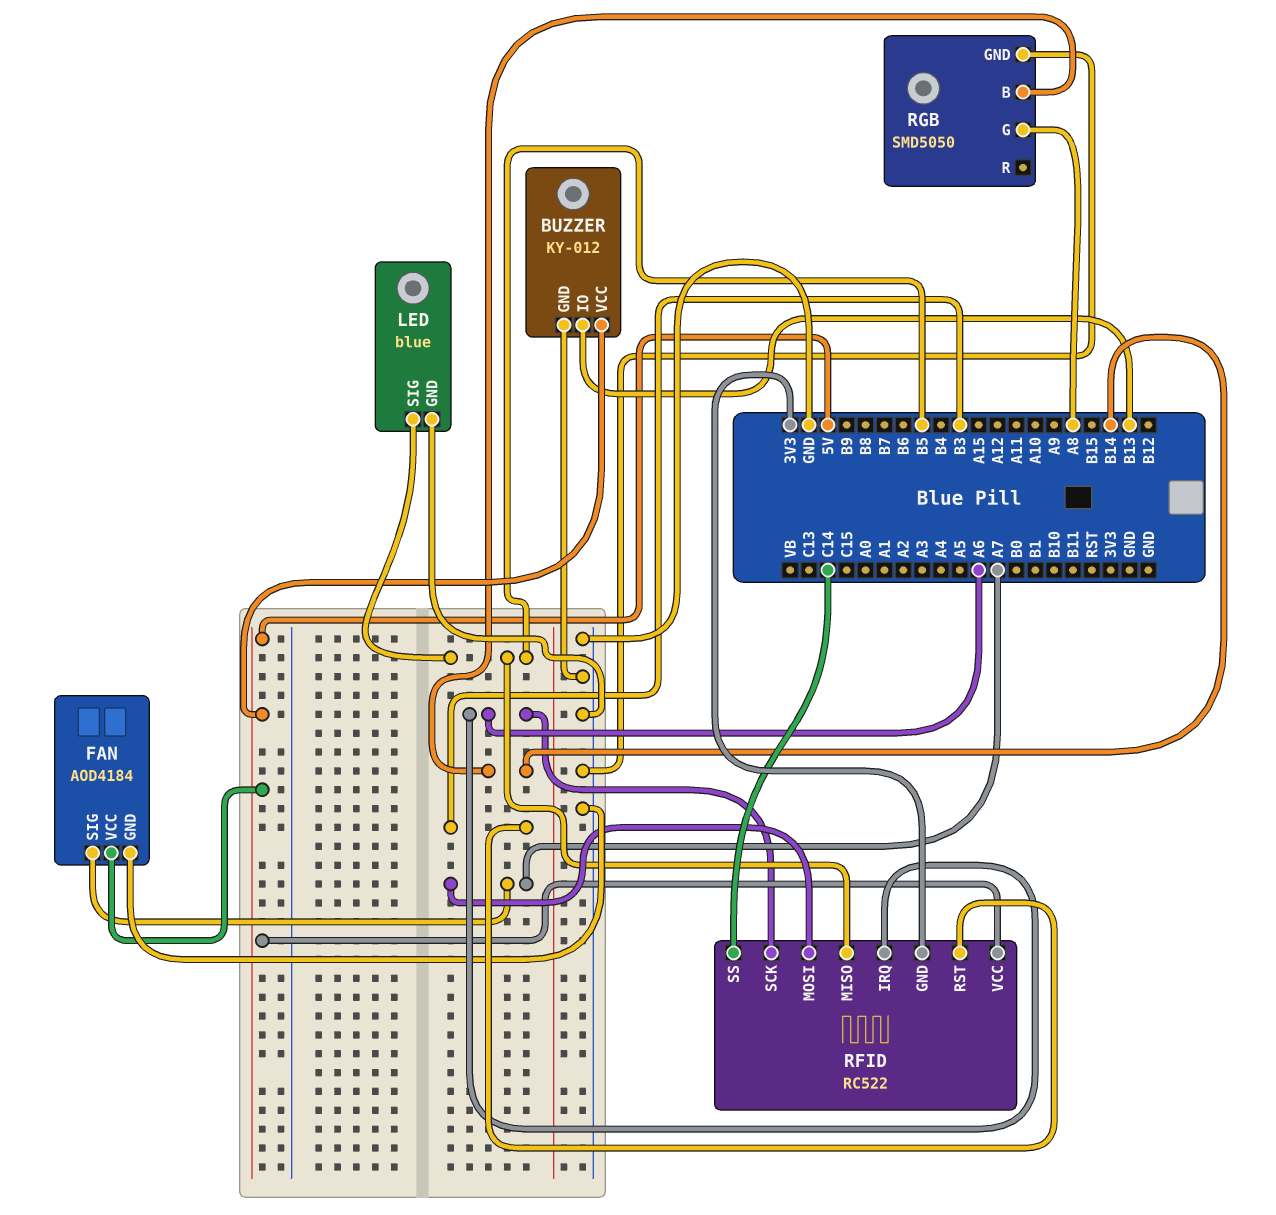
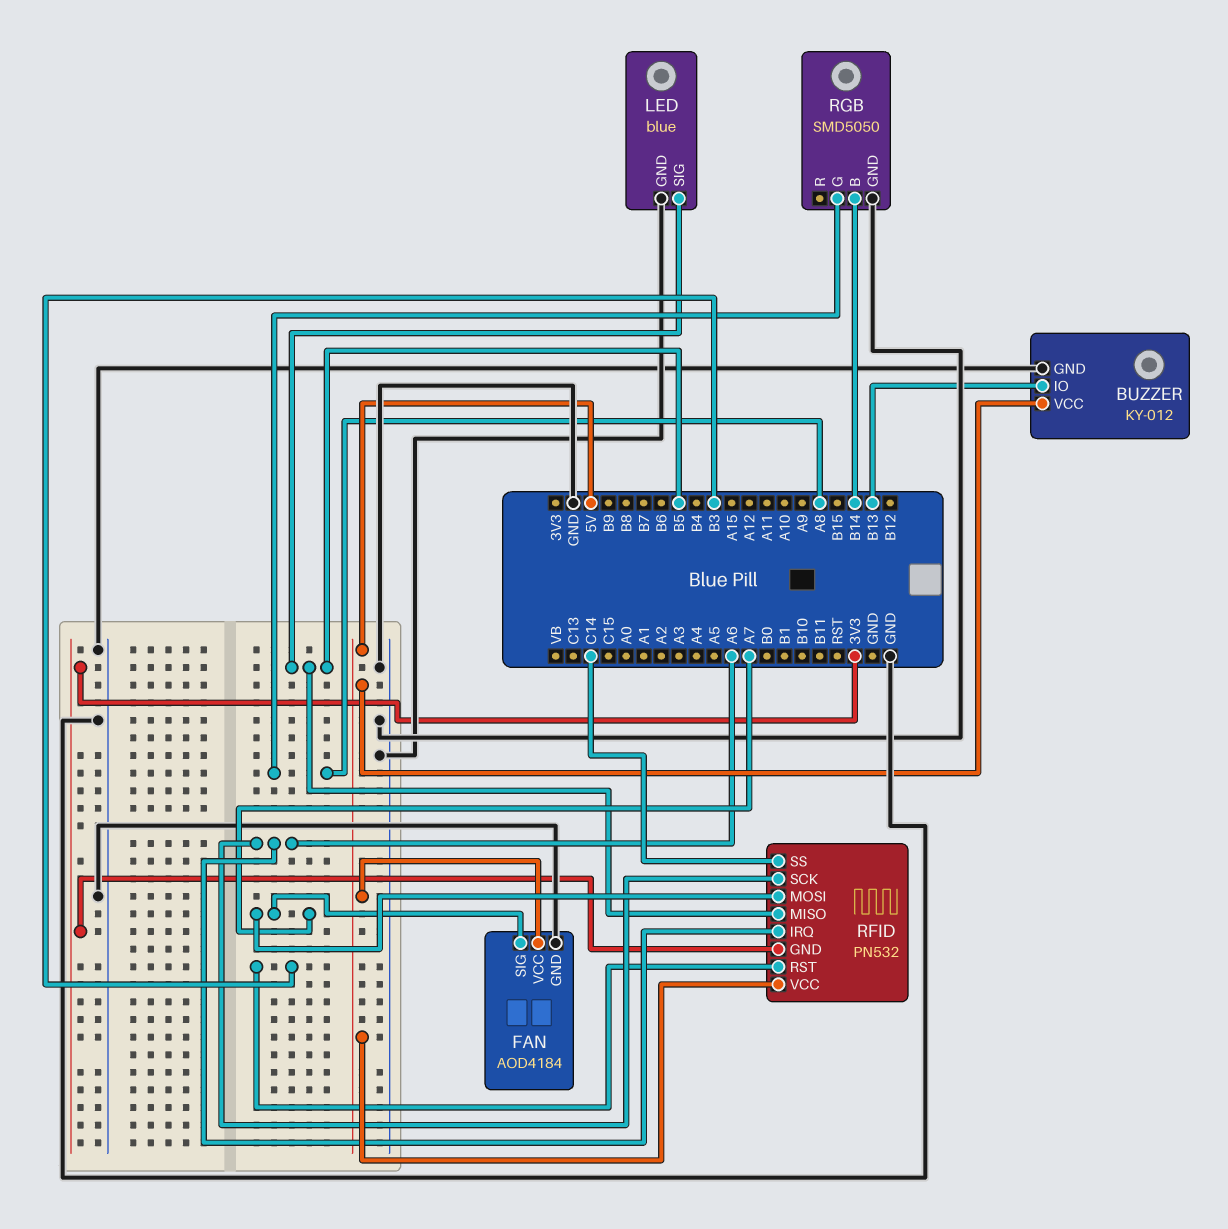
RFID: RC522 -> PN532

